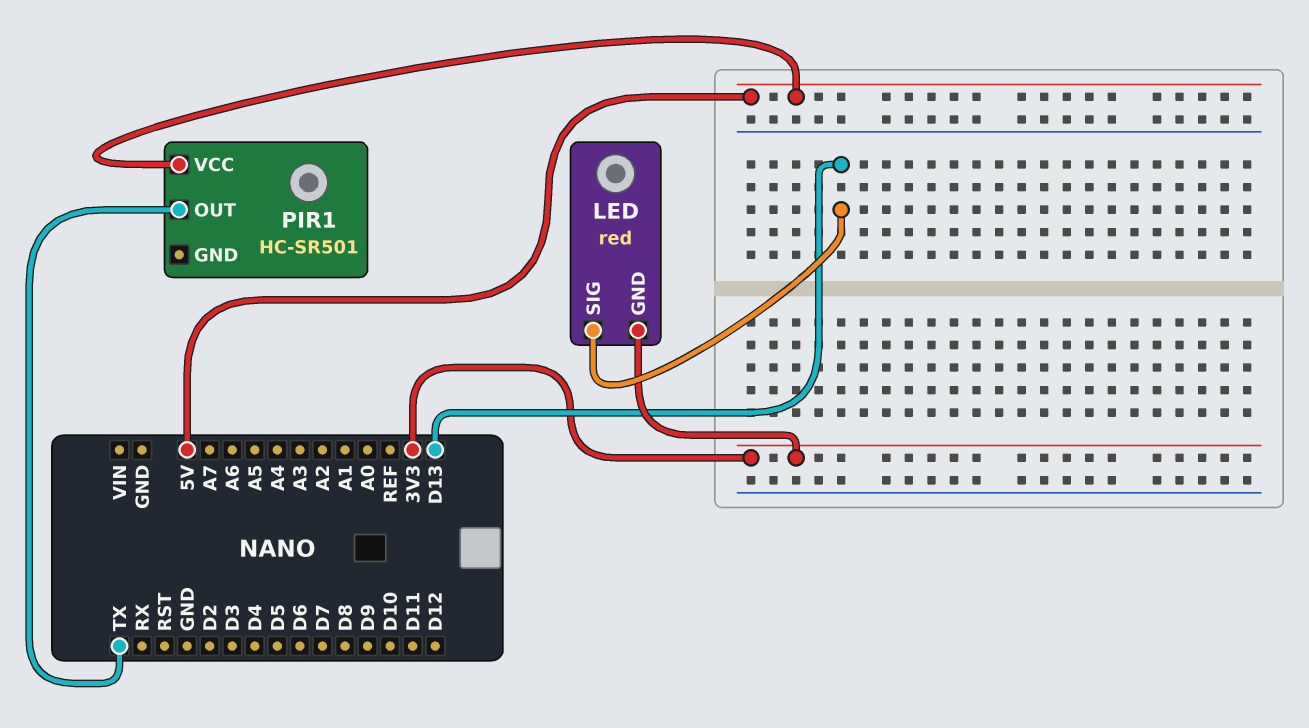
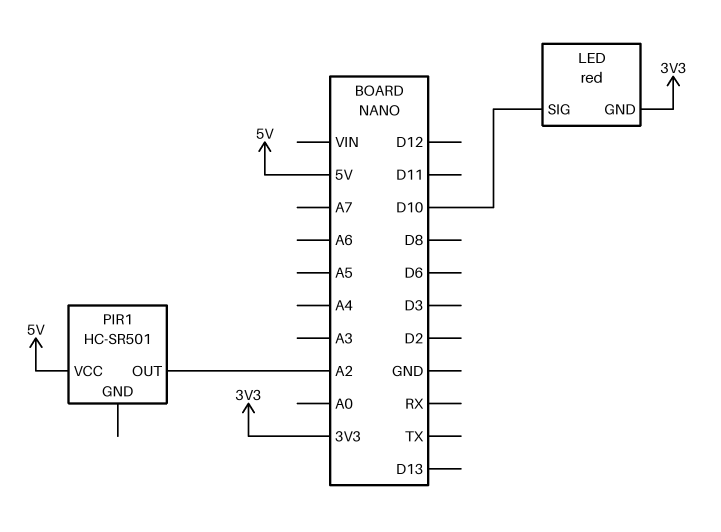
LED pin SIG: D13 -> D10
PIR1 pin OUT: TX -> A2

